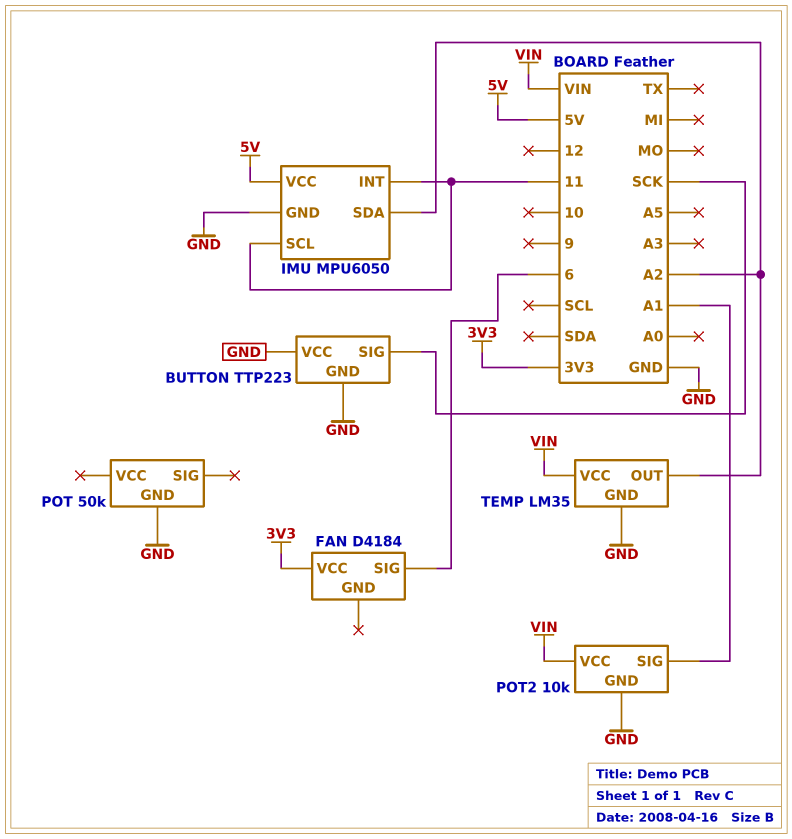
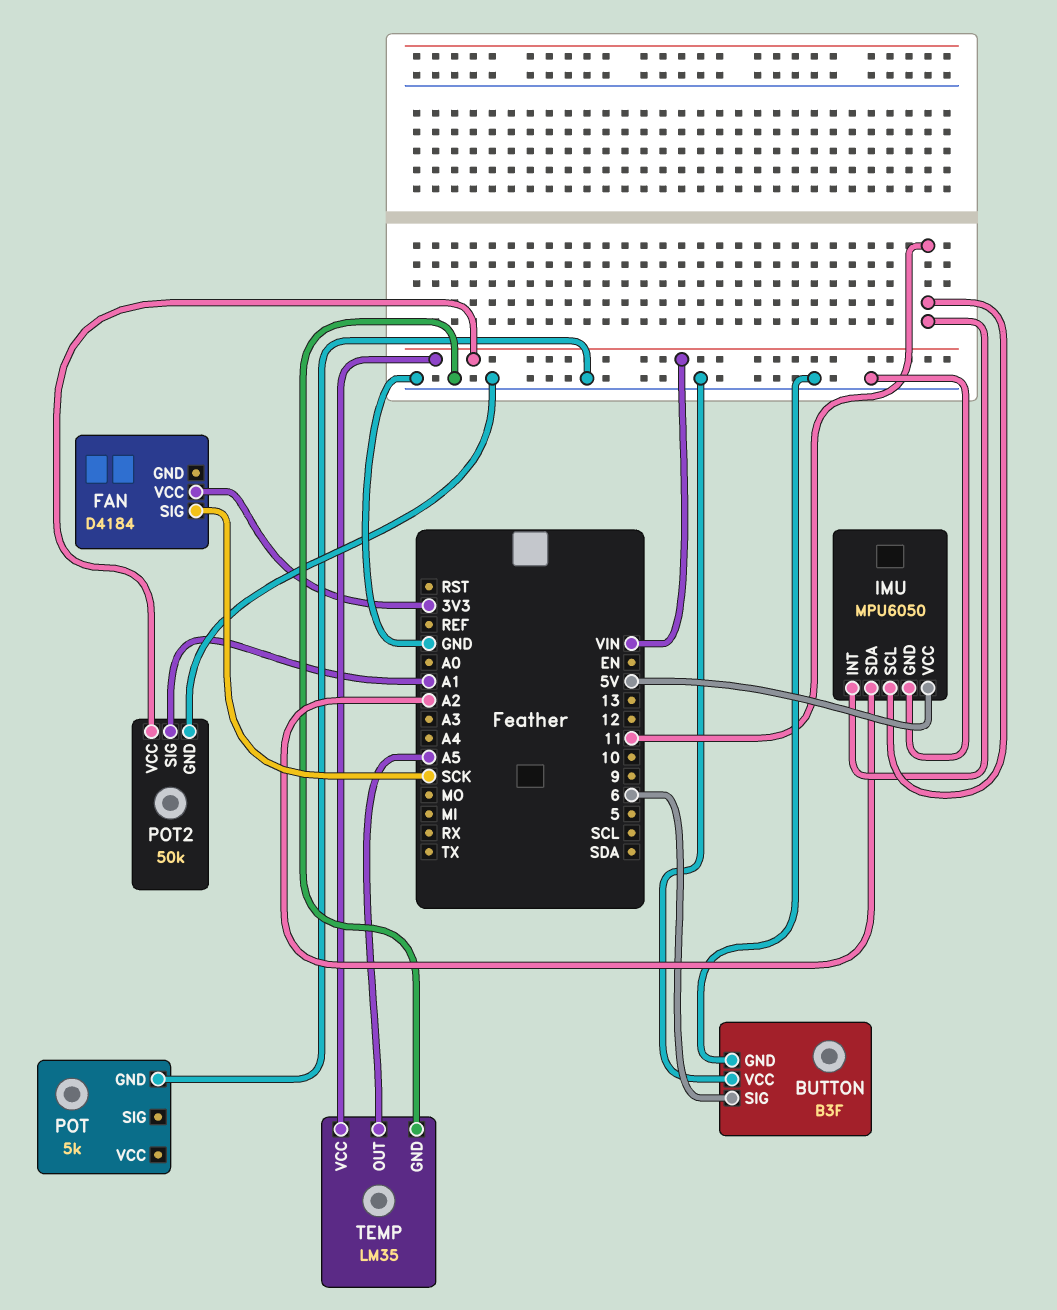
BUTTON: TTP223 -> B3F
BUTTON pin SIG: SCK -> 6
FAN pin SIG: 6 -> SCK
POT: 50k -> 5k
POT2: 10k -> 50k
TEMP pin OUT: A2 -> A5

